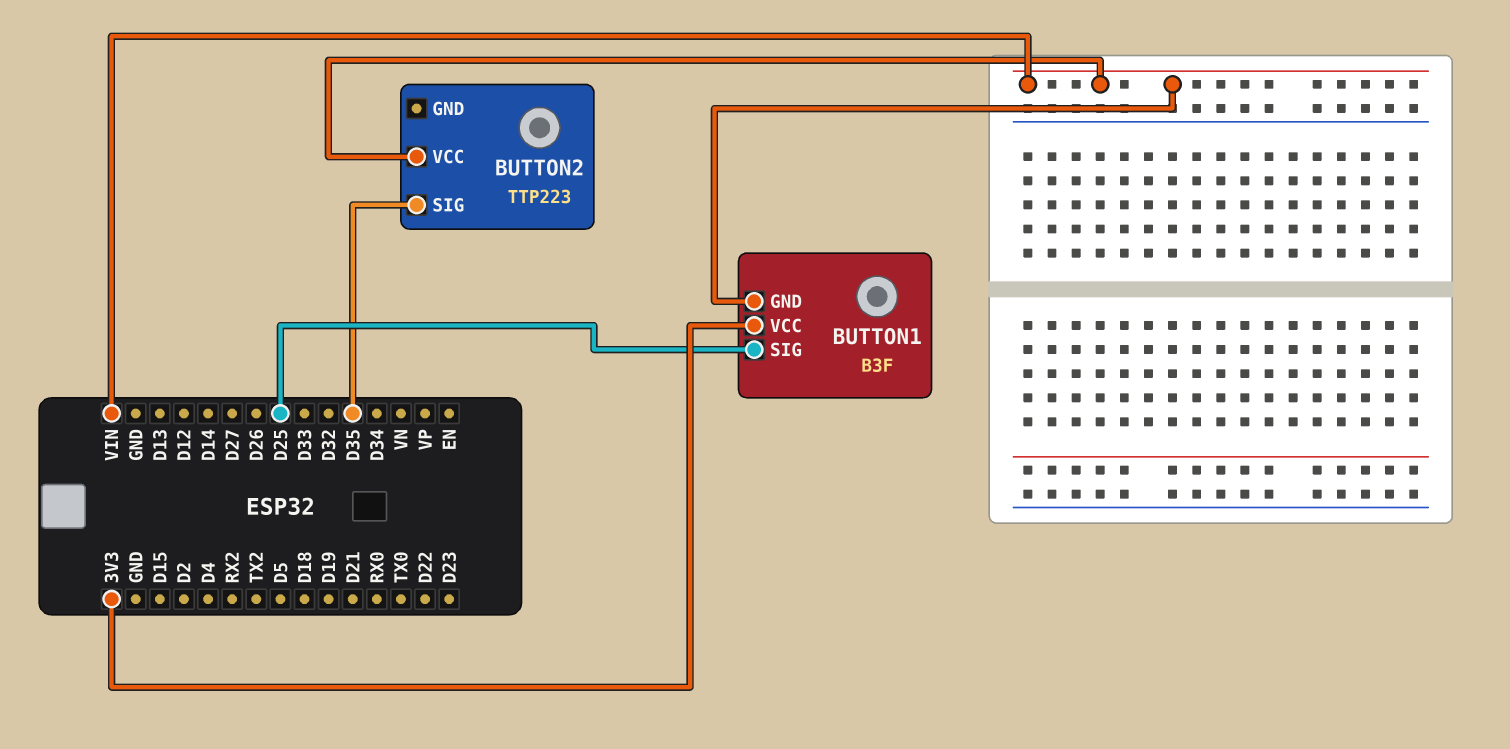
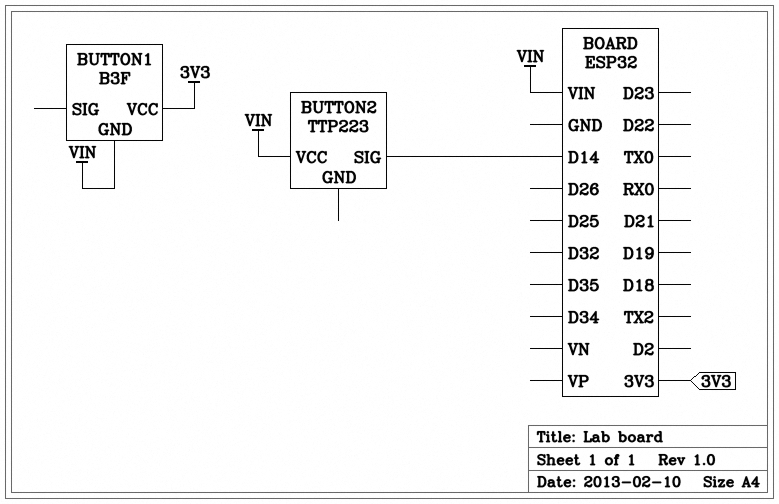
BUTTON1 pin SIG: D25 -> none
BUTTON2 pin SIG: D35 -> D14

